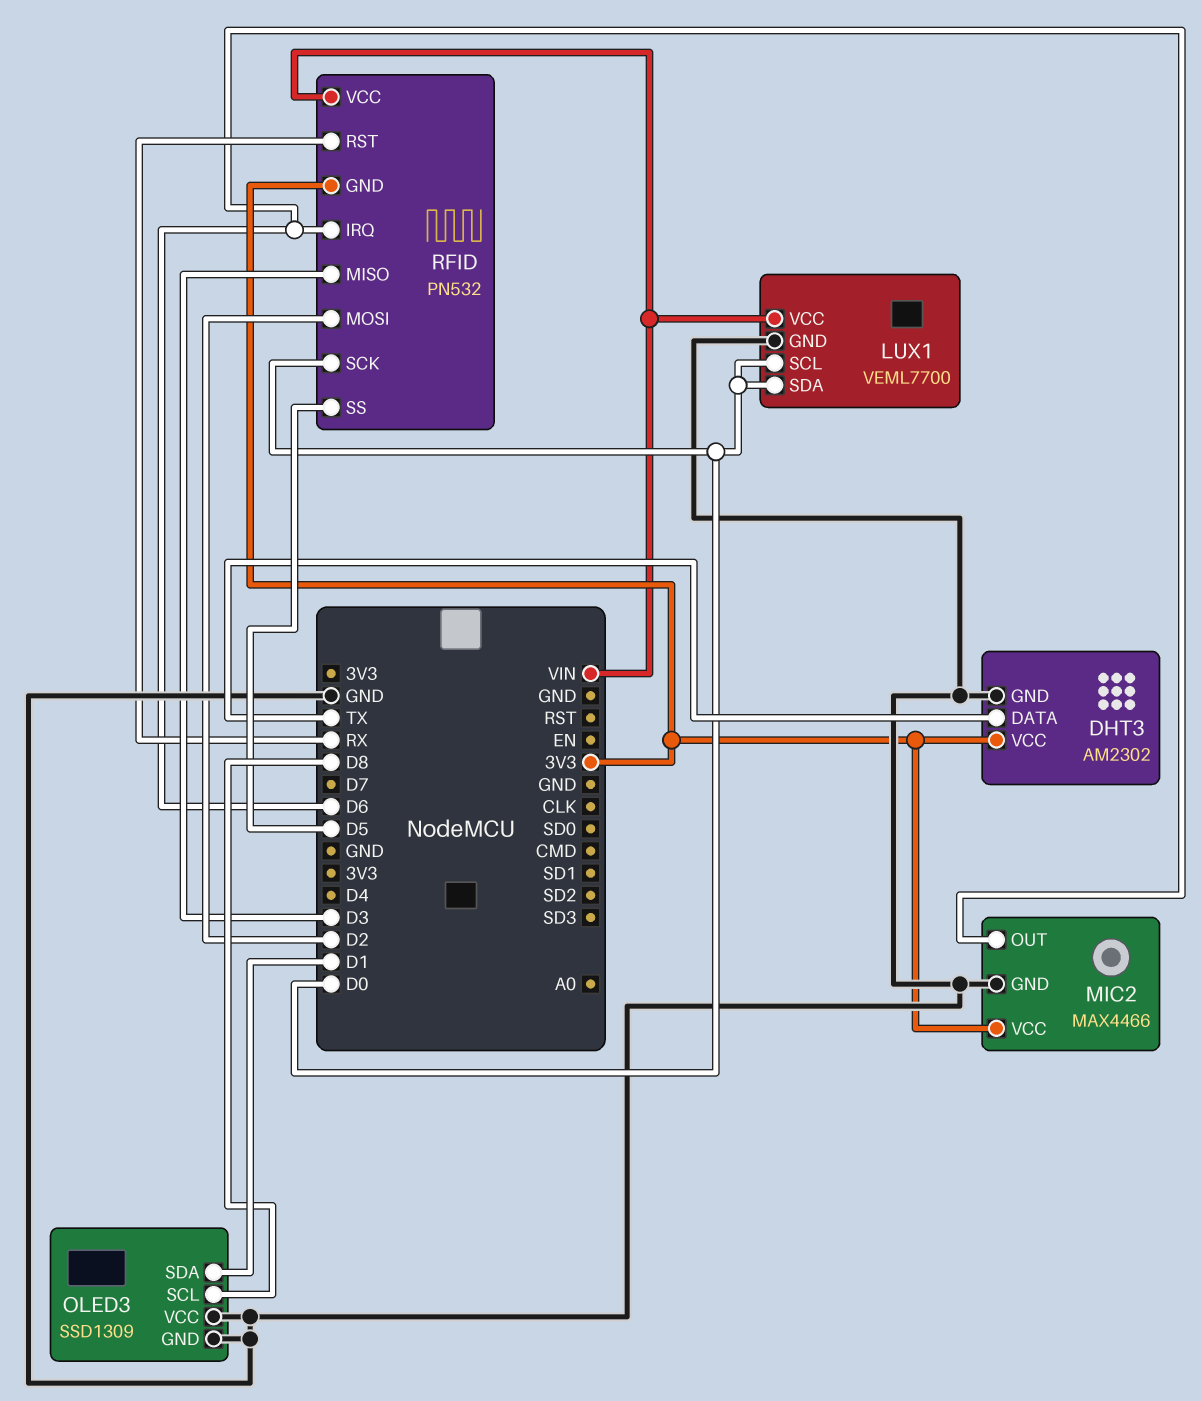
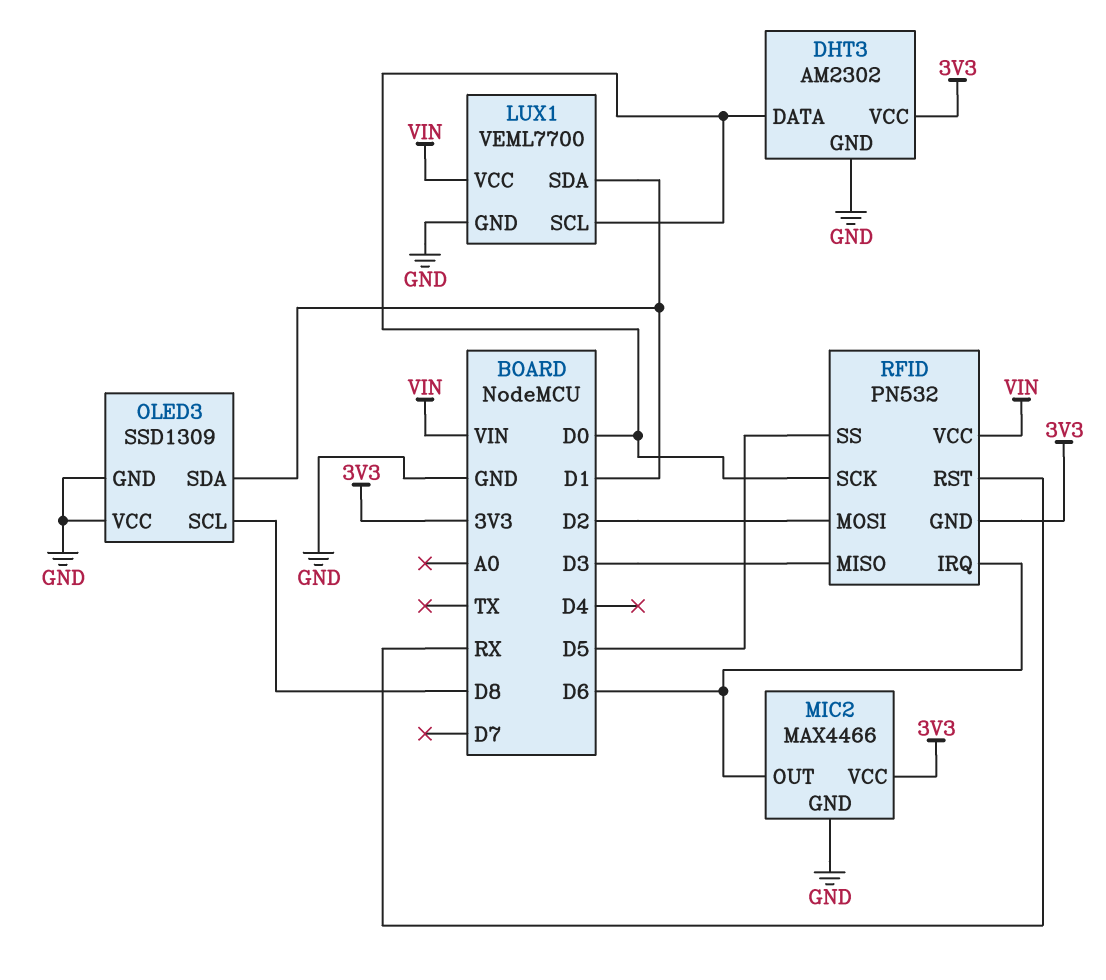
DHT3 pin DATA: TX -> D0
LUX1 pin SDA: D0 -> D1

